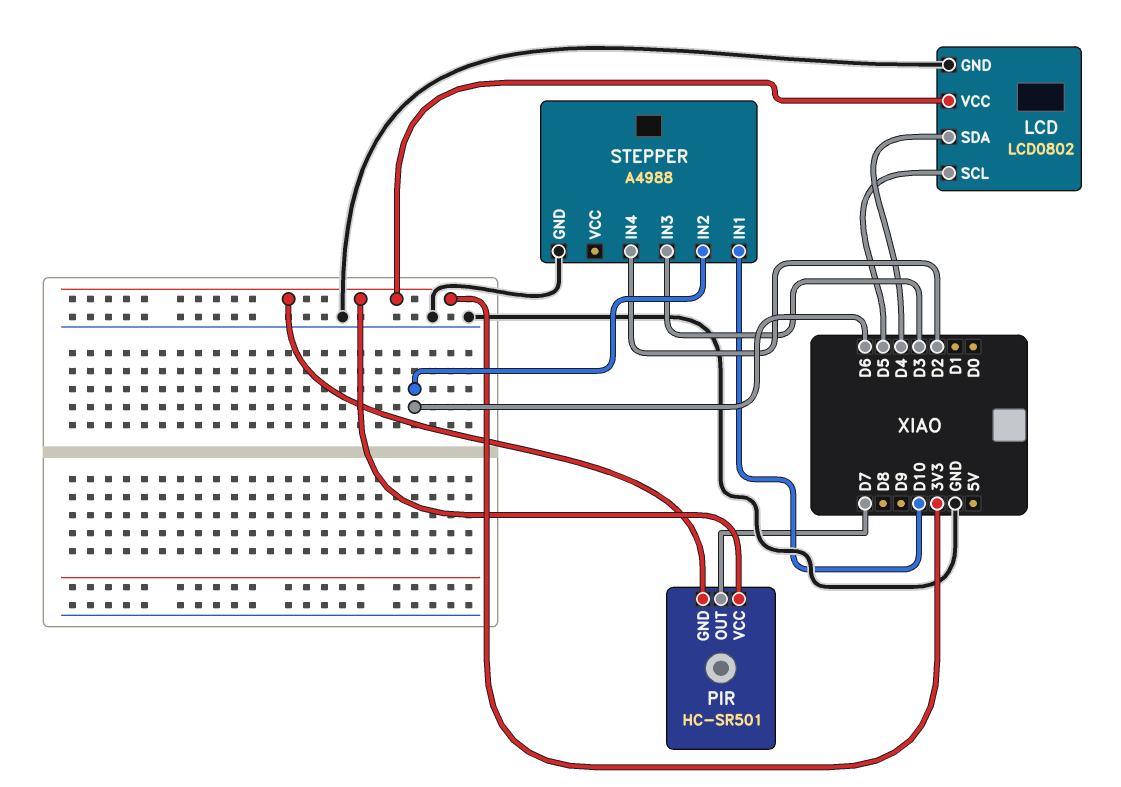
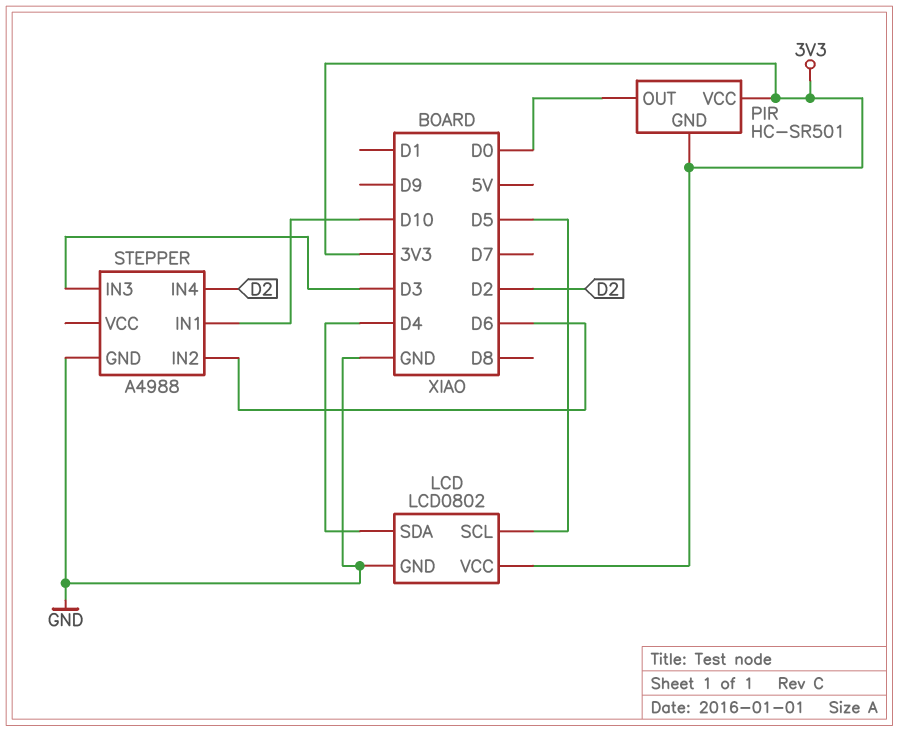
PIR pin OUT: D7 -> D0

